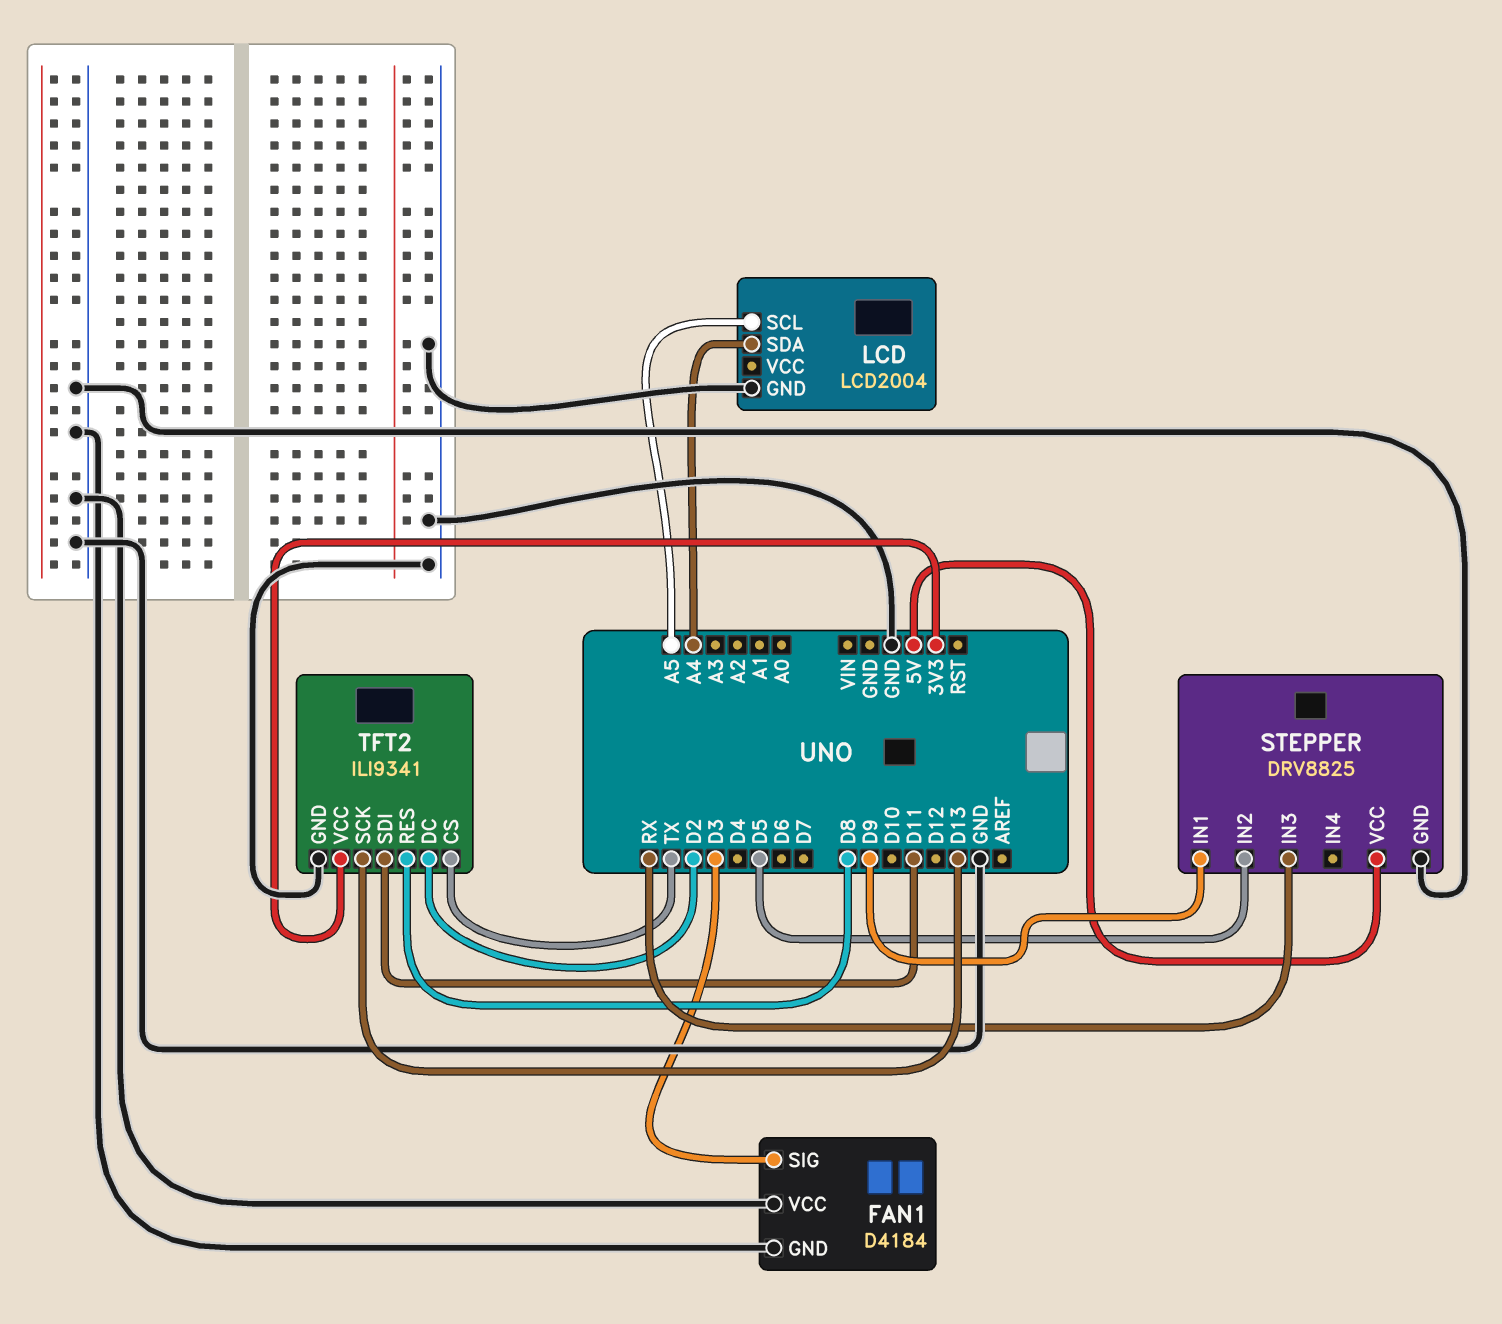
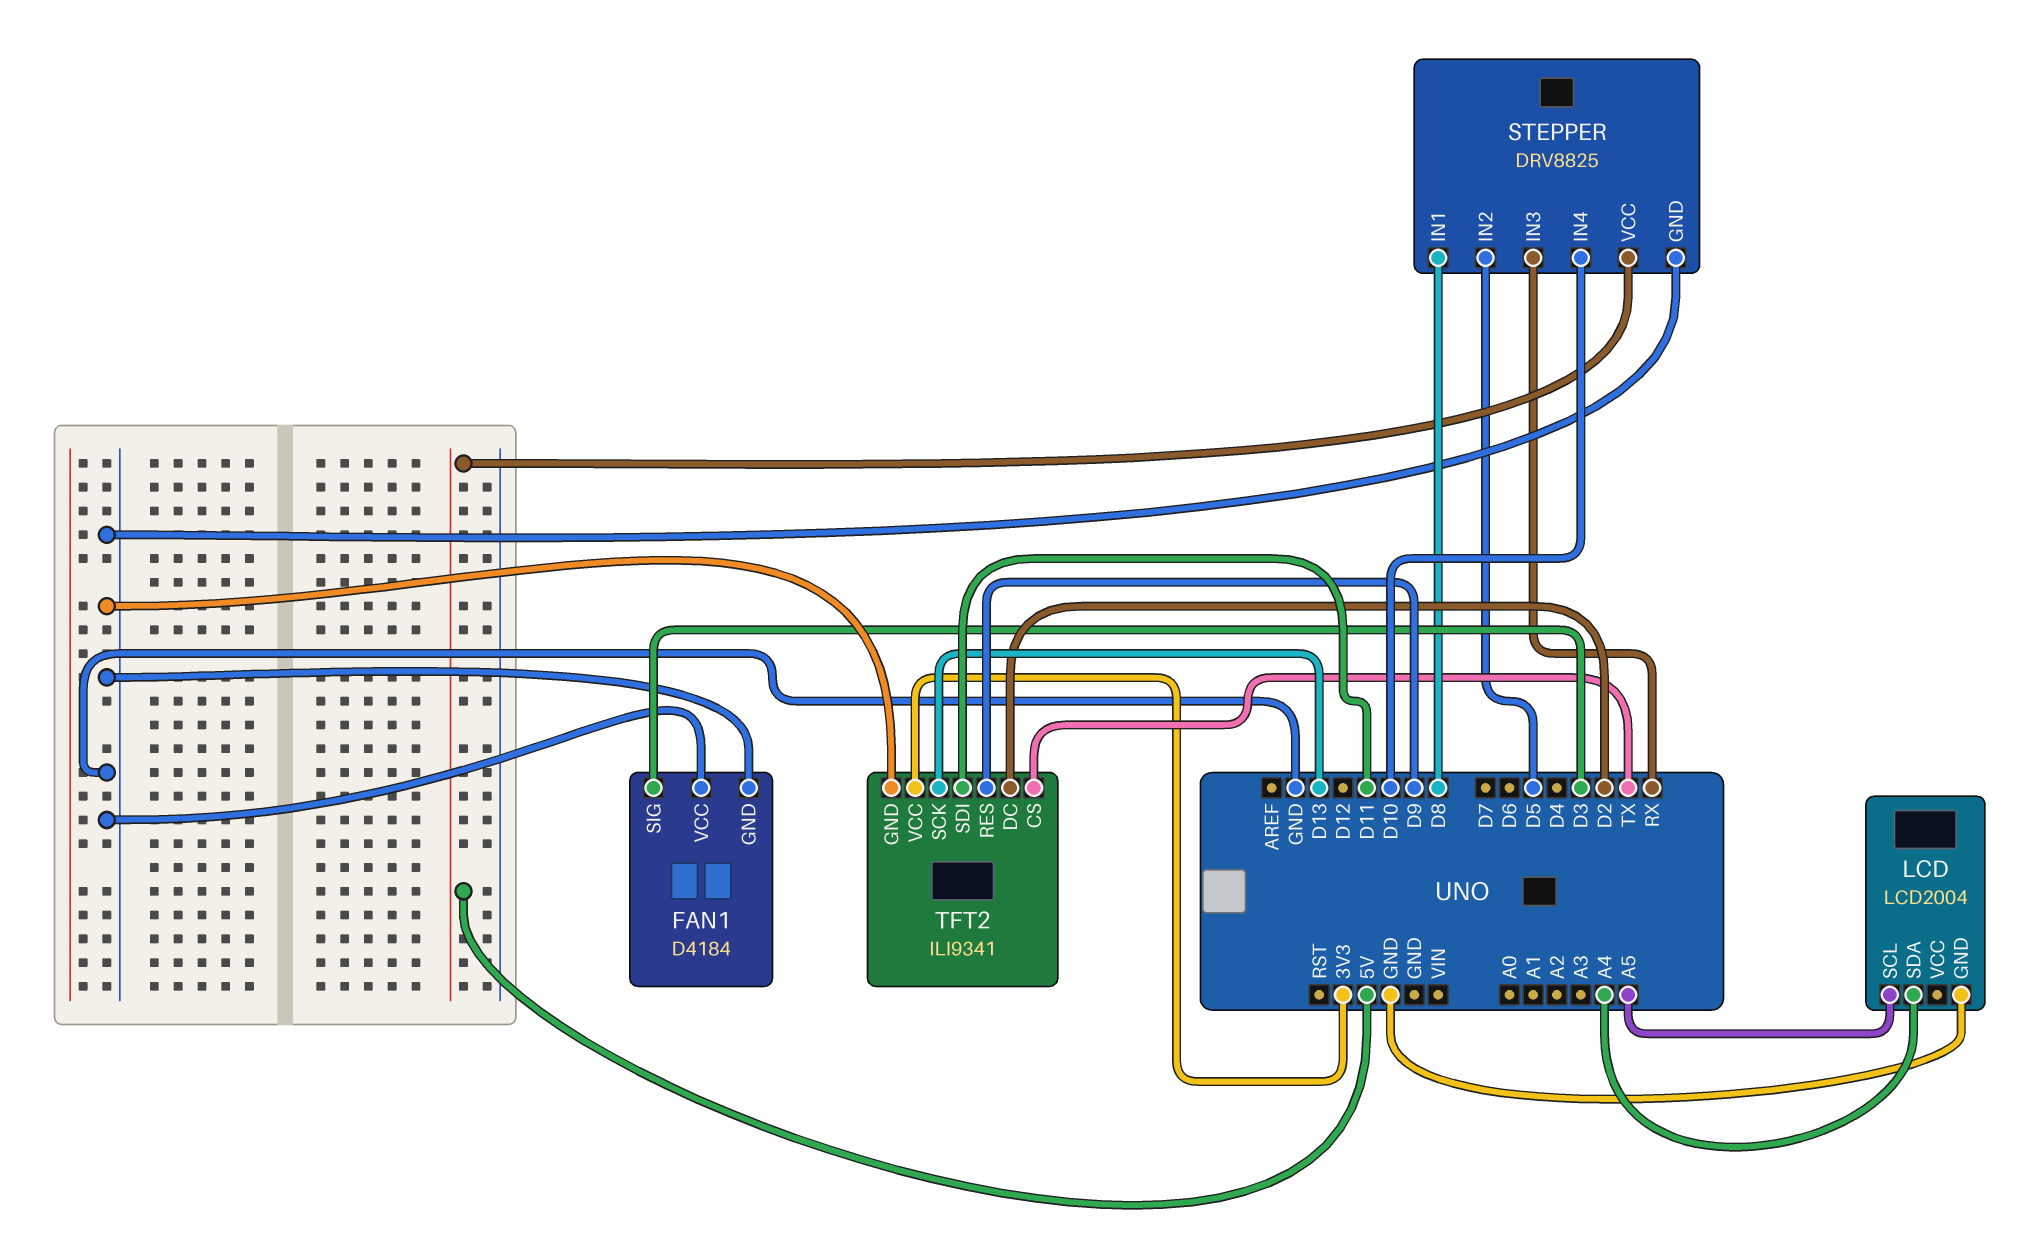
STEPPER pin IN1: D9 -> D8
STEPPER pin IN4: none -> D10
TFT2 pin RES: D8 -> D9

